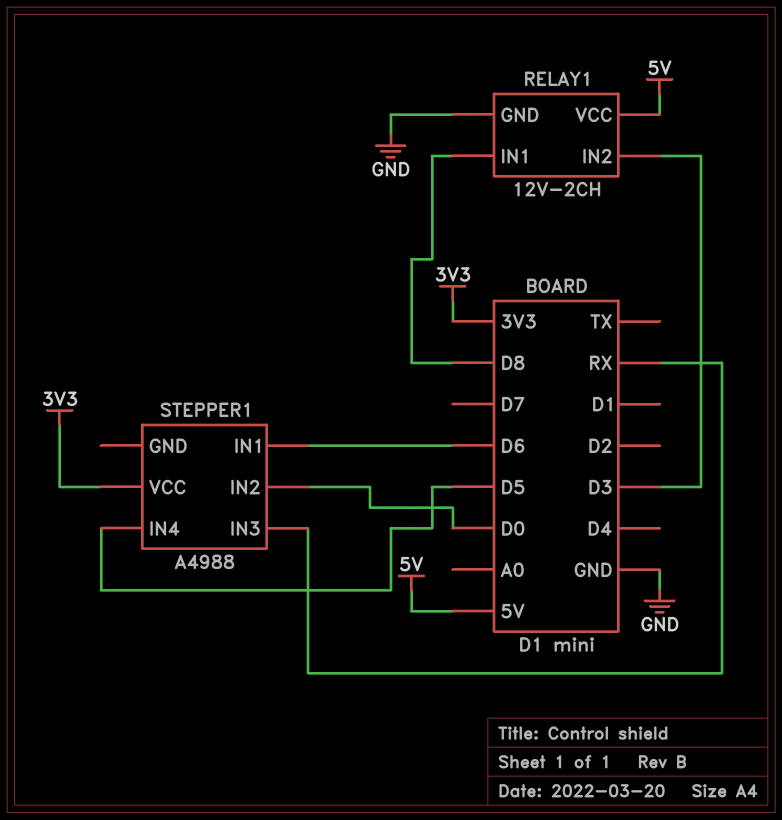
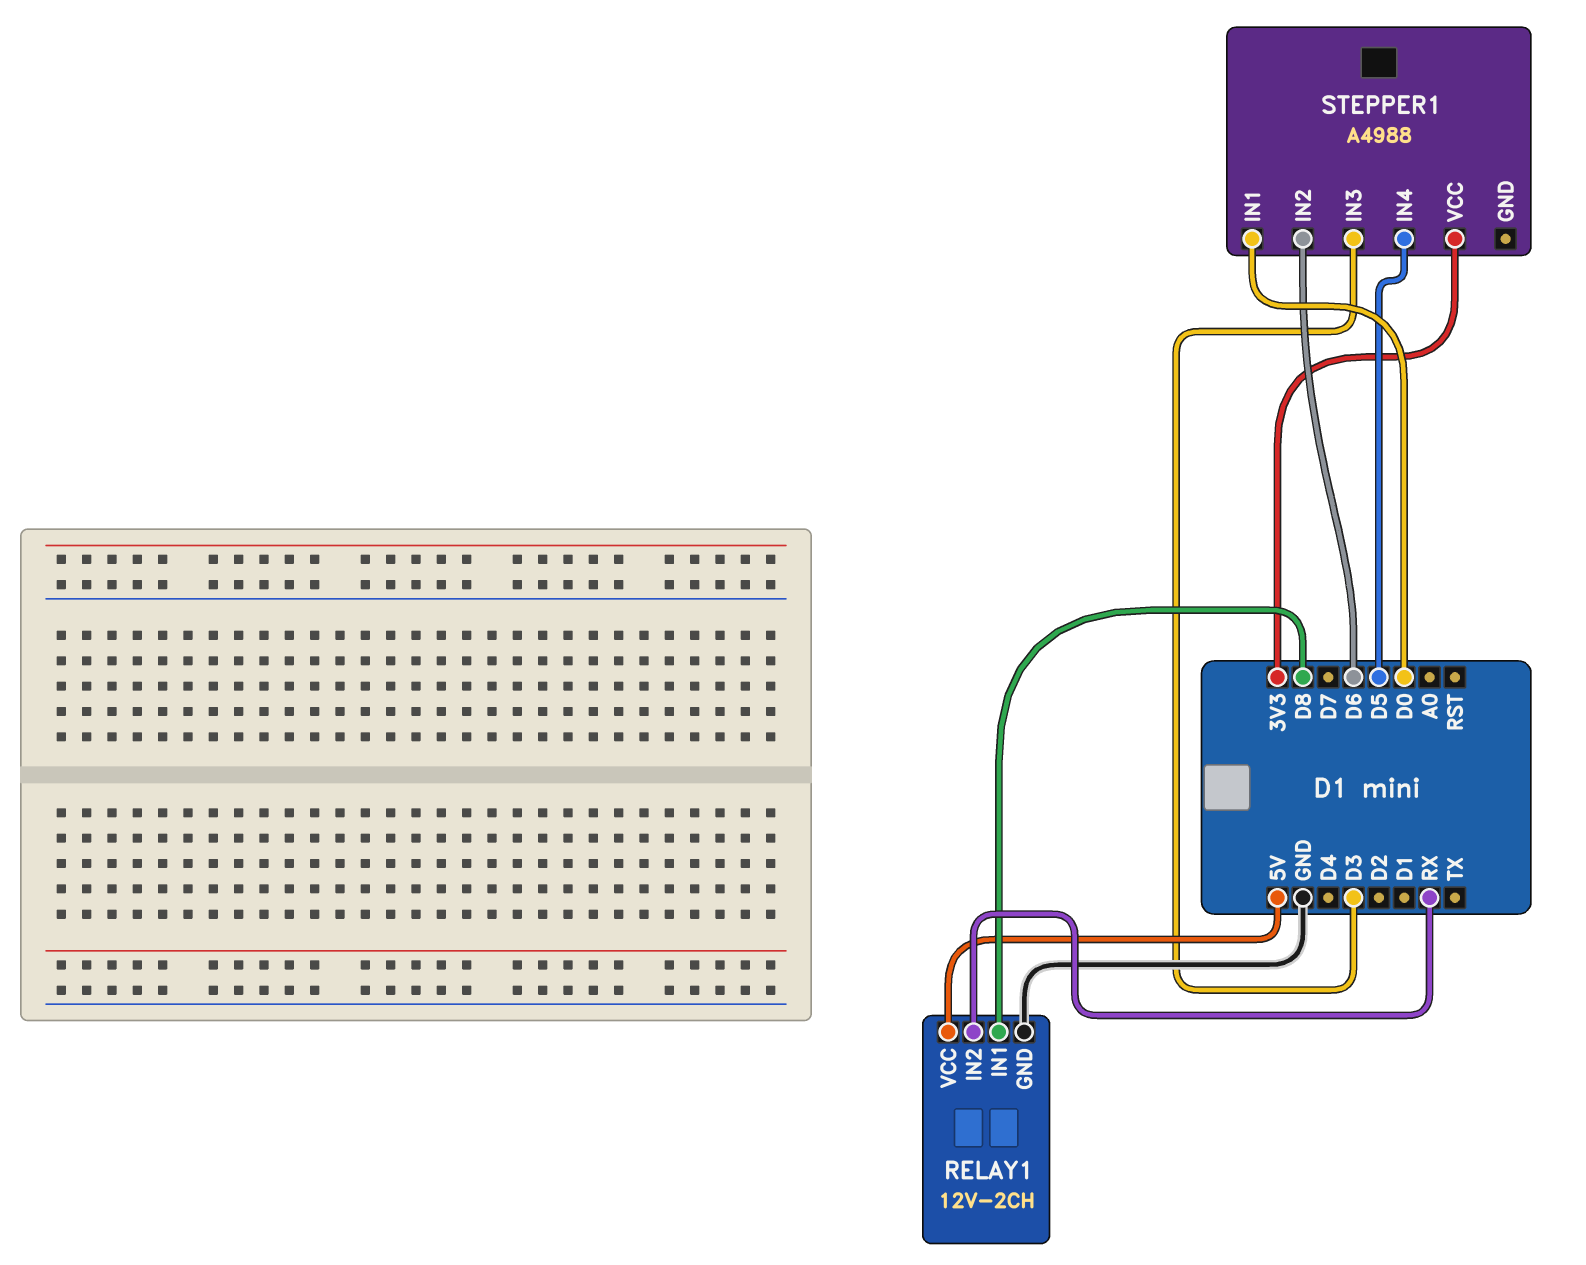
RELAY1 pin IN2: D3 -> RX
STEPPER1 pin IN1: D6 -> D0
STEPPER1 pin IN2: D0 -> D6
STEPPER1 pin IN3: RX -> D3

